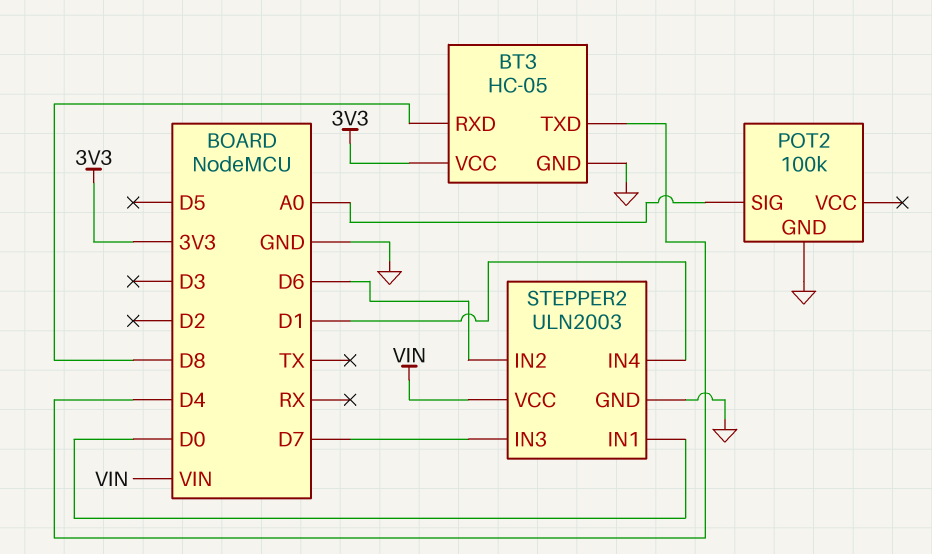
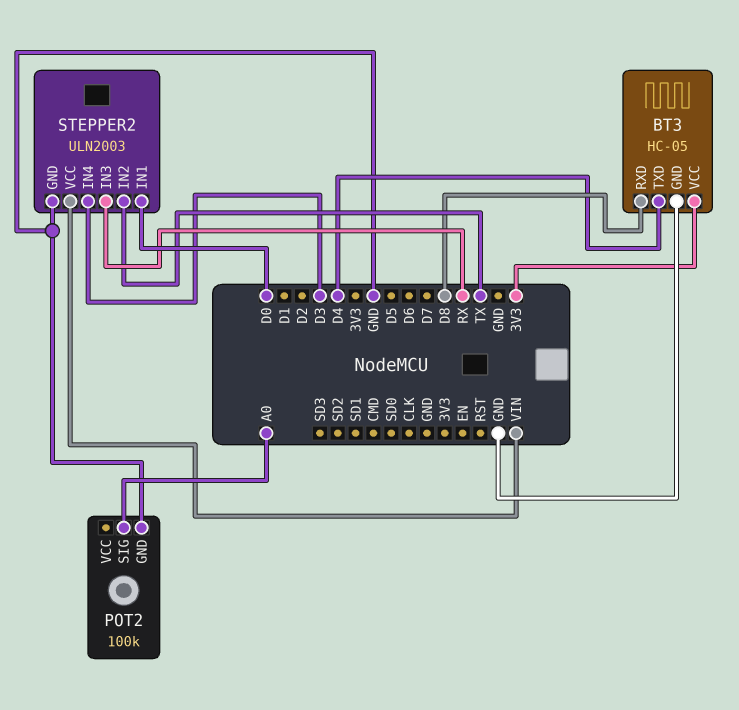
STEPPER2 pin IN2: D6 -> TX
STEPPER2 pin IN3: D7 -> RX
STEPPER2 pin IN4: D1 -> D3

